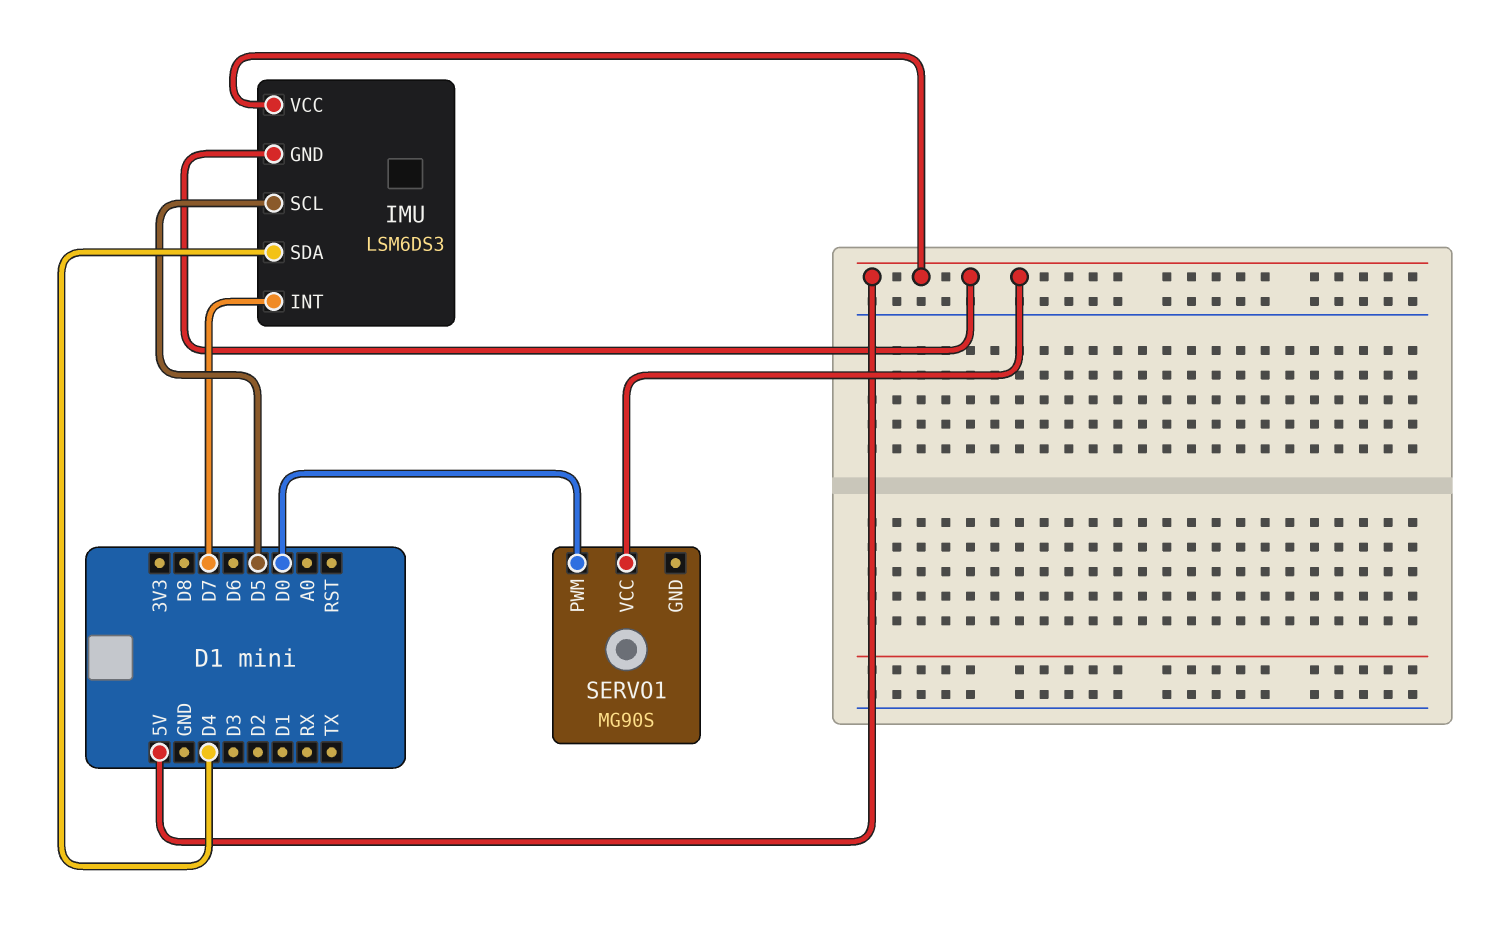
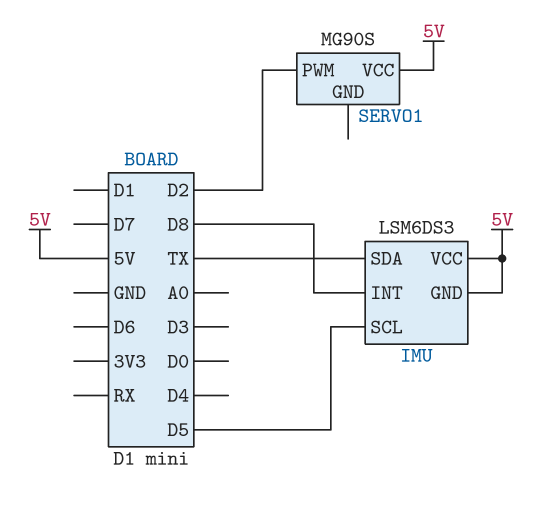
IMU pin INT: D7 -> D8
IMU pin SDA: D4 -> TX
SERVO1 pin PWM: D0 -> D2

